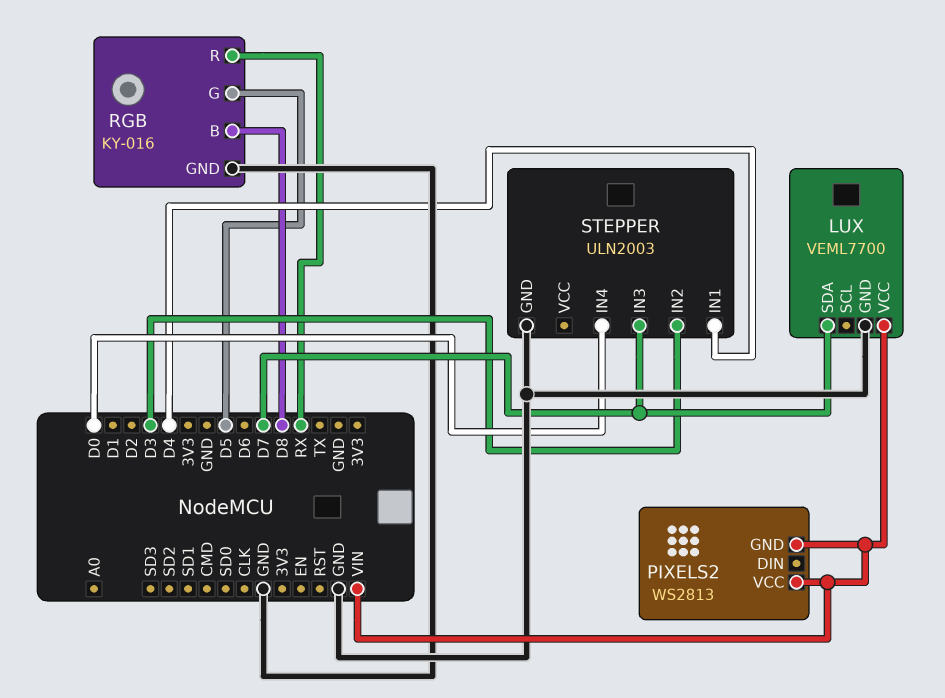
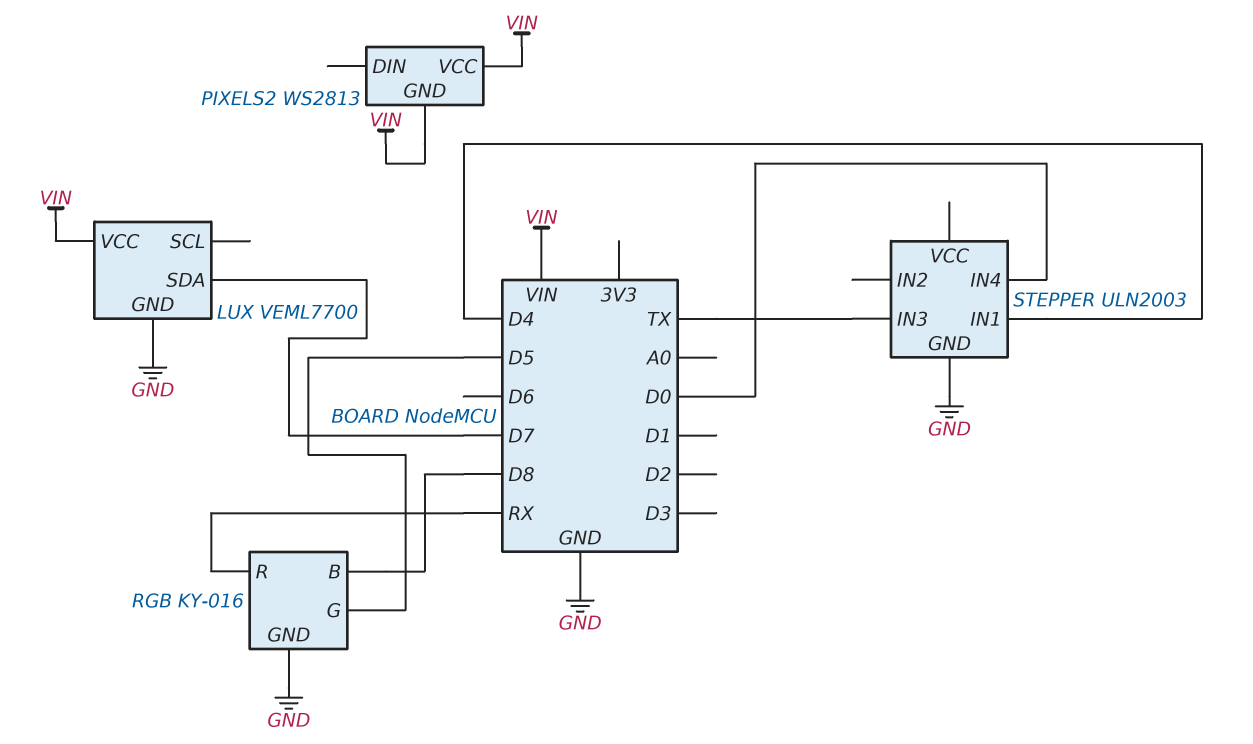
STEPPER pin IN2: D3 -> none
STEPPER pin IN3: D7 -> TX

